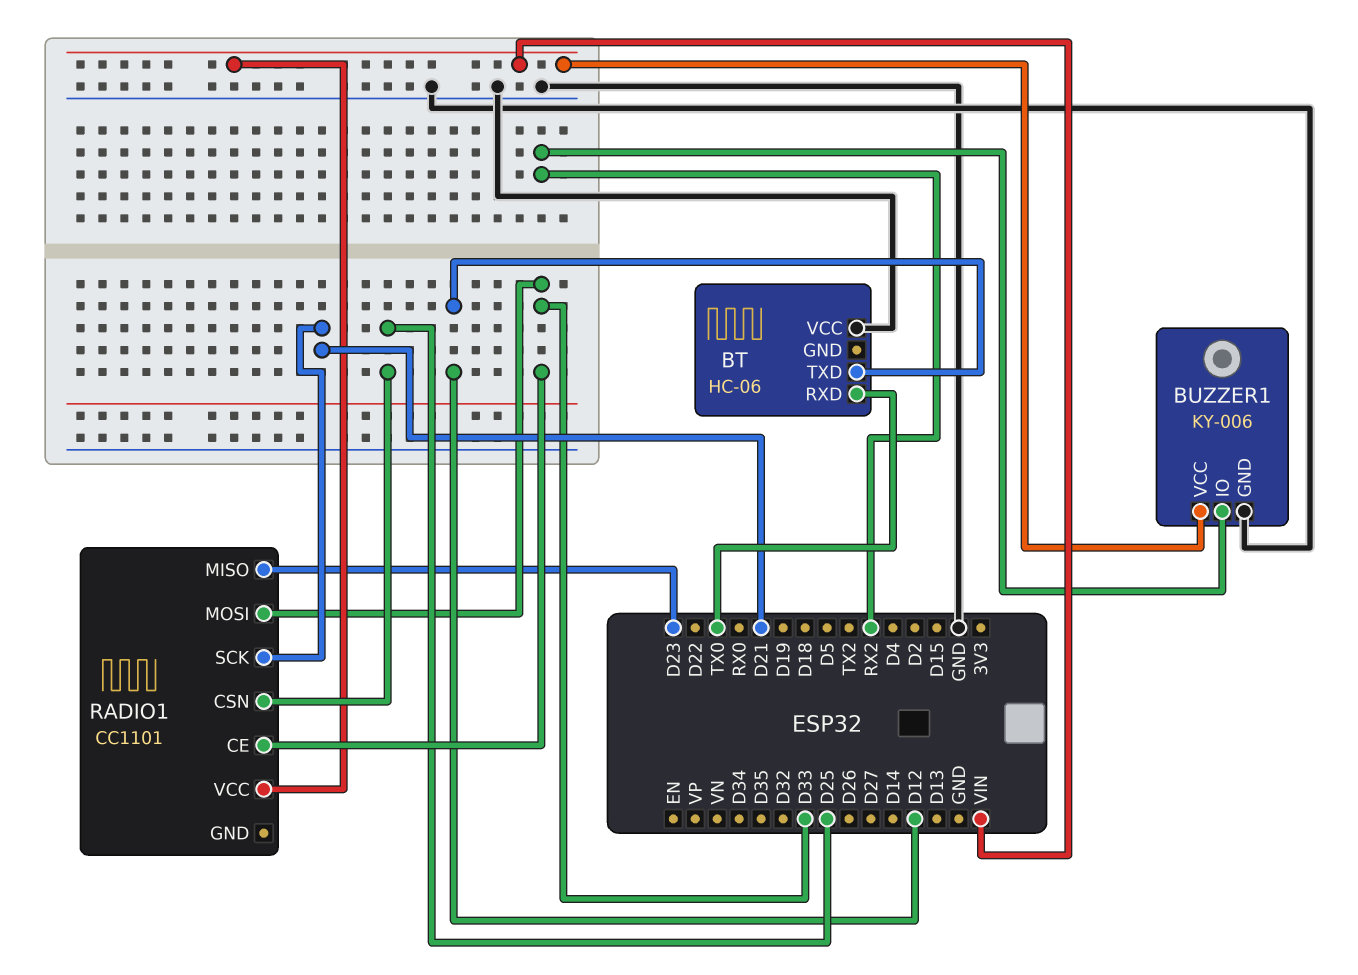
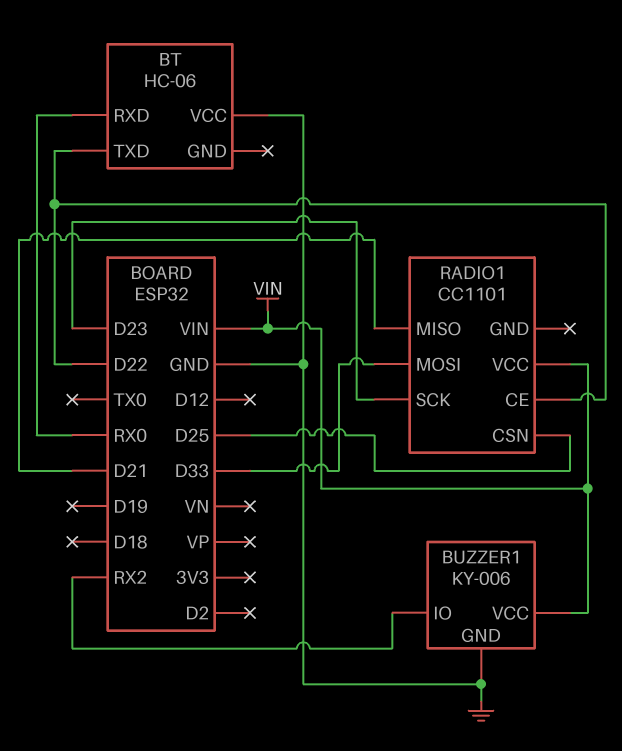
BT pin RXD: TX0 -> RX0
BT pin TXD: D12 -> D22
RADIO1 pin CE: D33 -> D22
RADIO1 pin MISO: D23 -> D21
RADIO1 pin SCK: D21 -> D23

